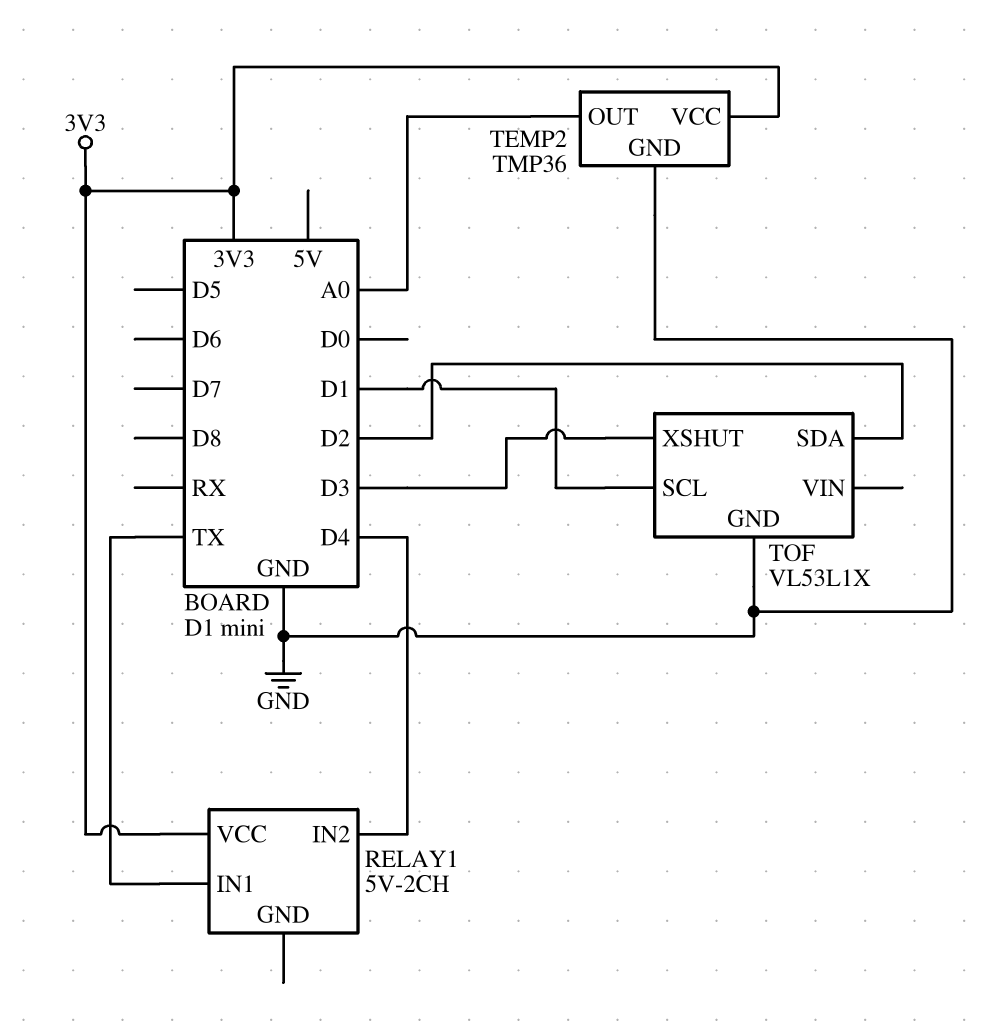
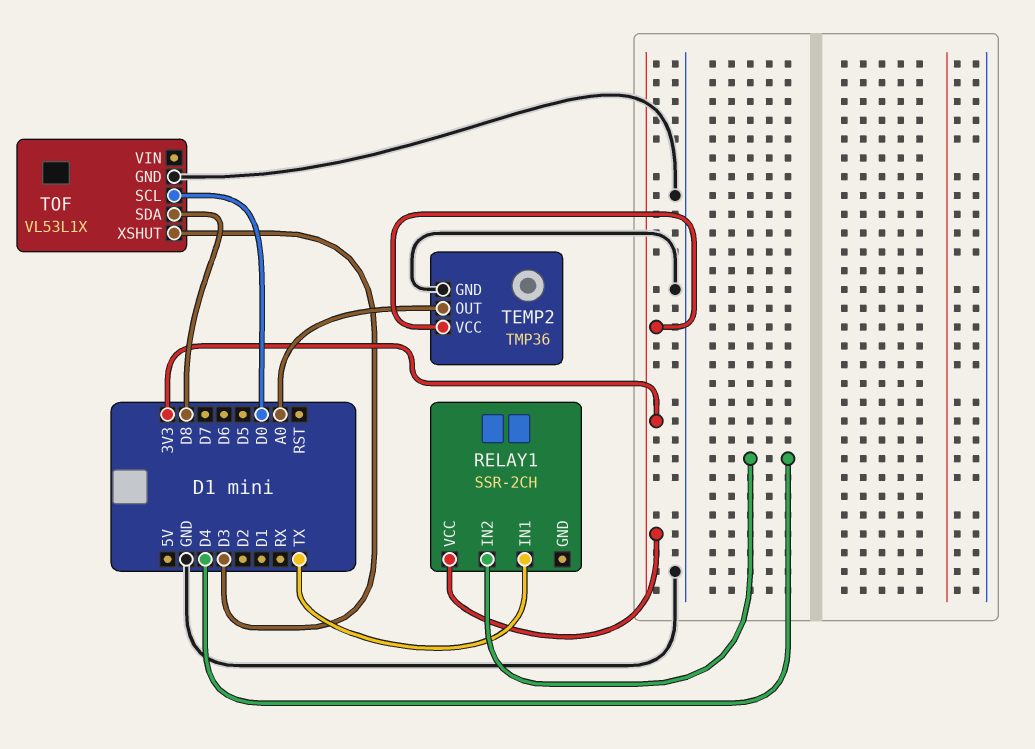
RELAY1: 5V-2CH -> SSR-2CH
TOF pin SCL: D1 -> D0
TOF pin SDA: D2 -> D8

